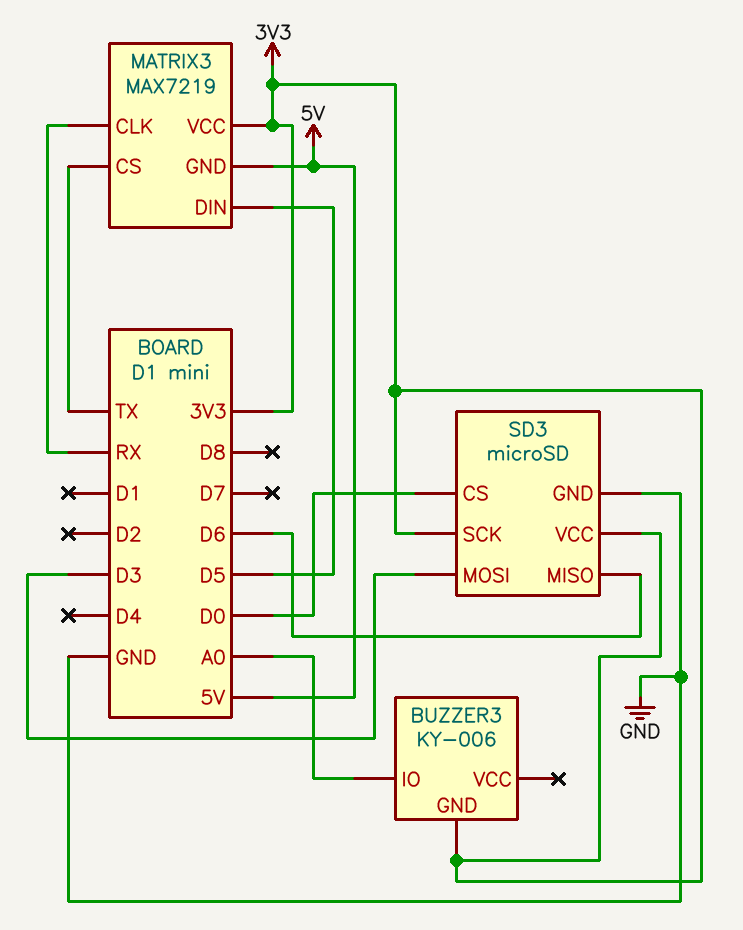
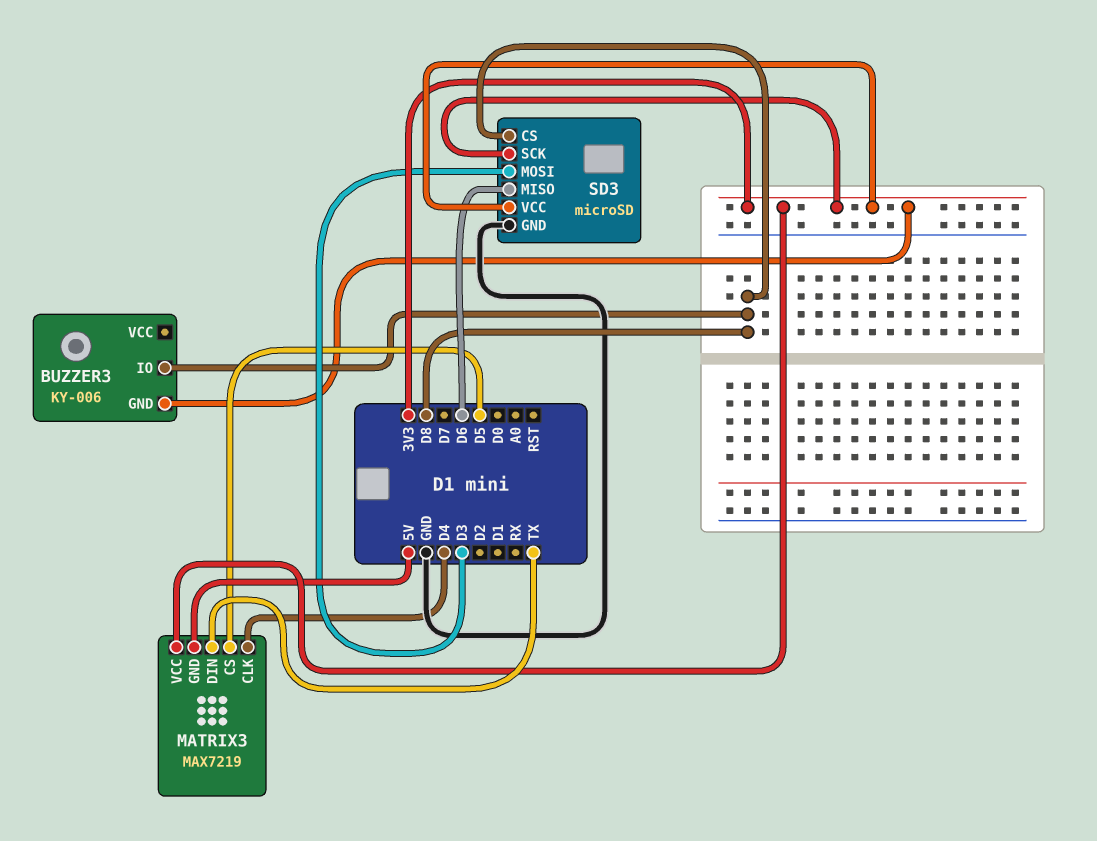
BUZZER3 pin IO: A0 -> D8
MATRIX3 pin CLK: RX -> D4
MATRIX3 pin CS: TX -> D5
MATRIX3 pin DIN: D5 -> TX
SD3 pin CS: D0 -> D8

